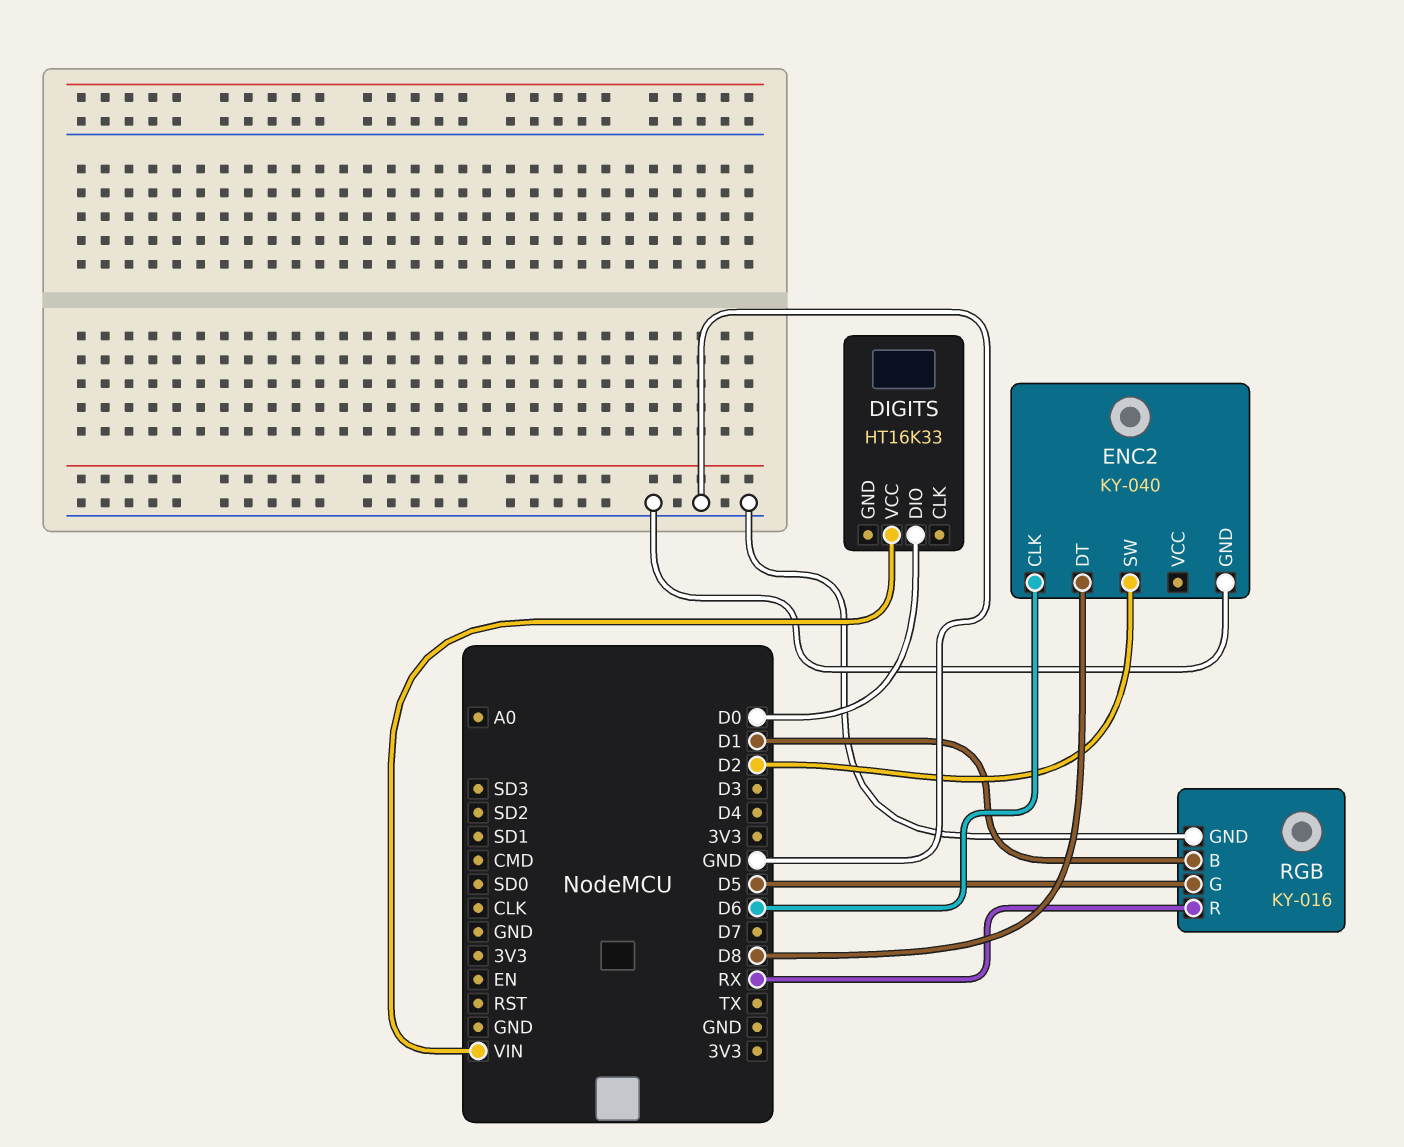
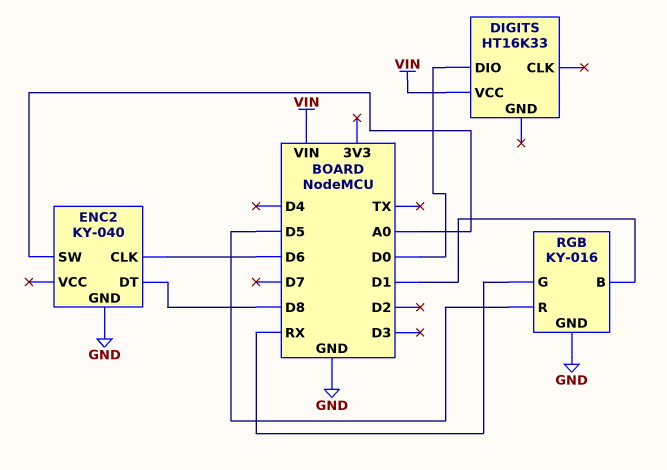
ENC2 pin SW: D2 -> A0
RGB pin G: D5 -> RX
RGB pin R: RX -> D5

